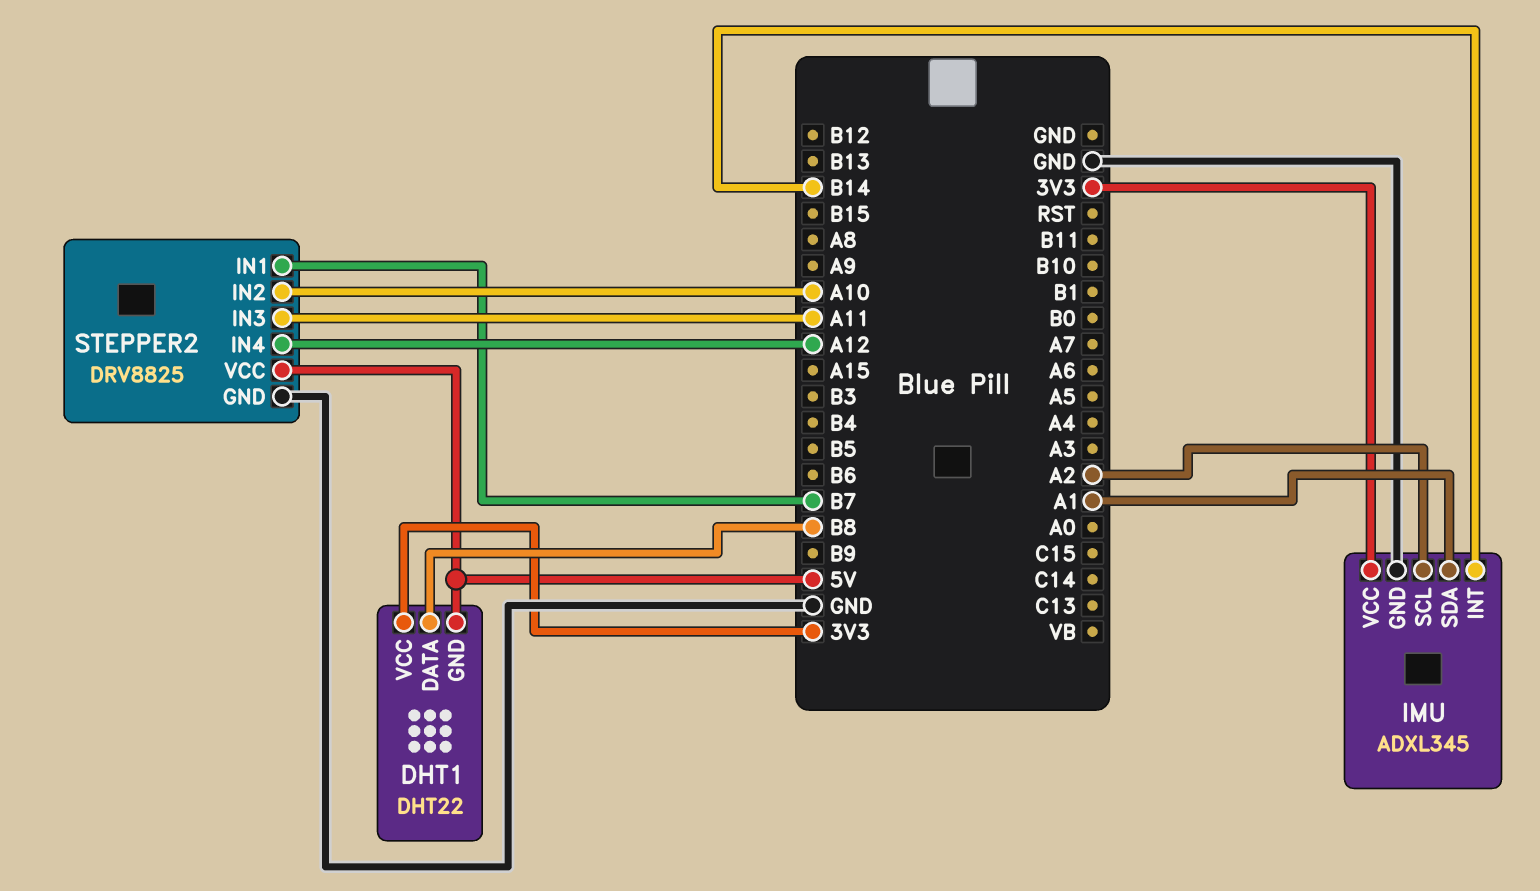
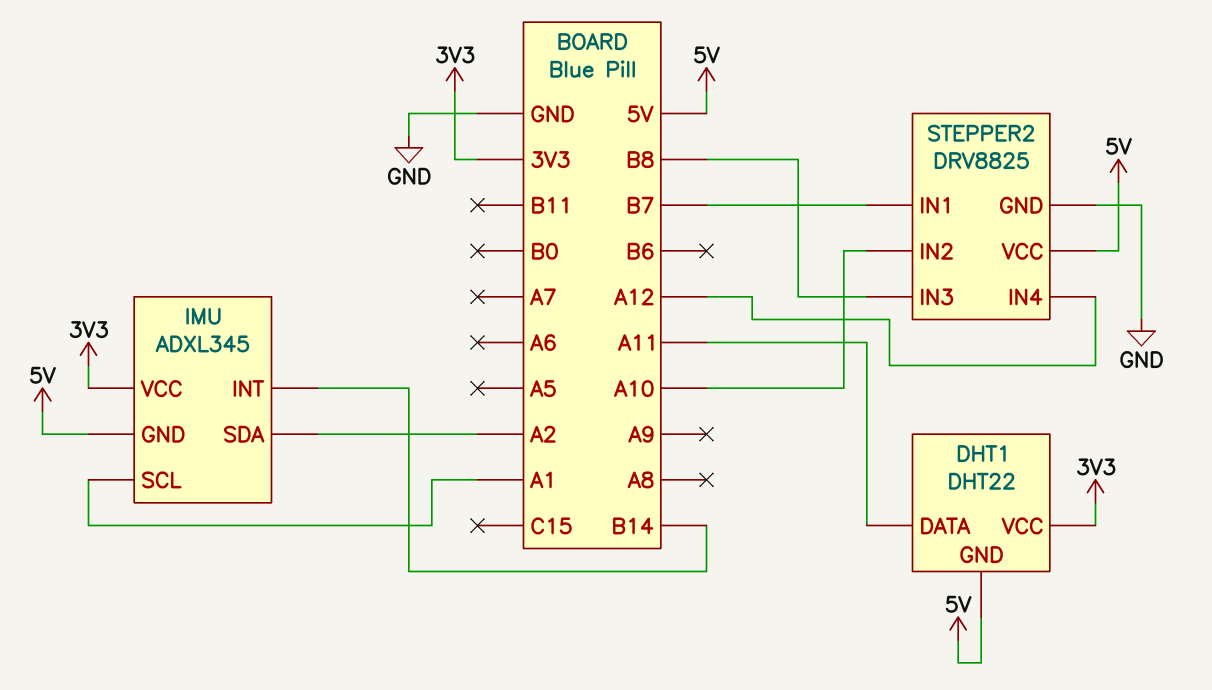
DHT1 pin DATA: B8 -> A11
IMU pin GND: GND -> 5V
IMU pin SCL: A2 -> A1
IMU pin SDA: A1 -> A2
STEPPER2 pin IN3: A11 -> B8

